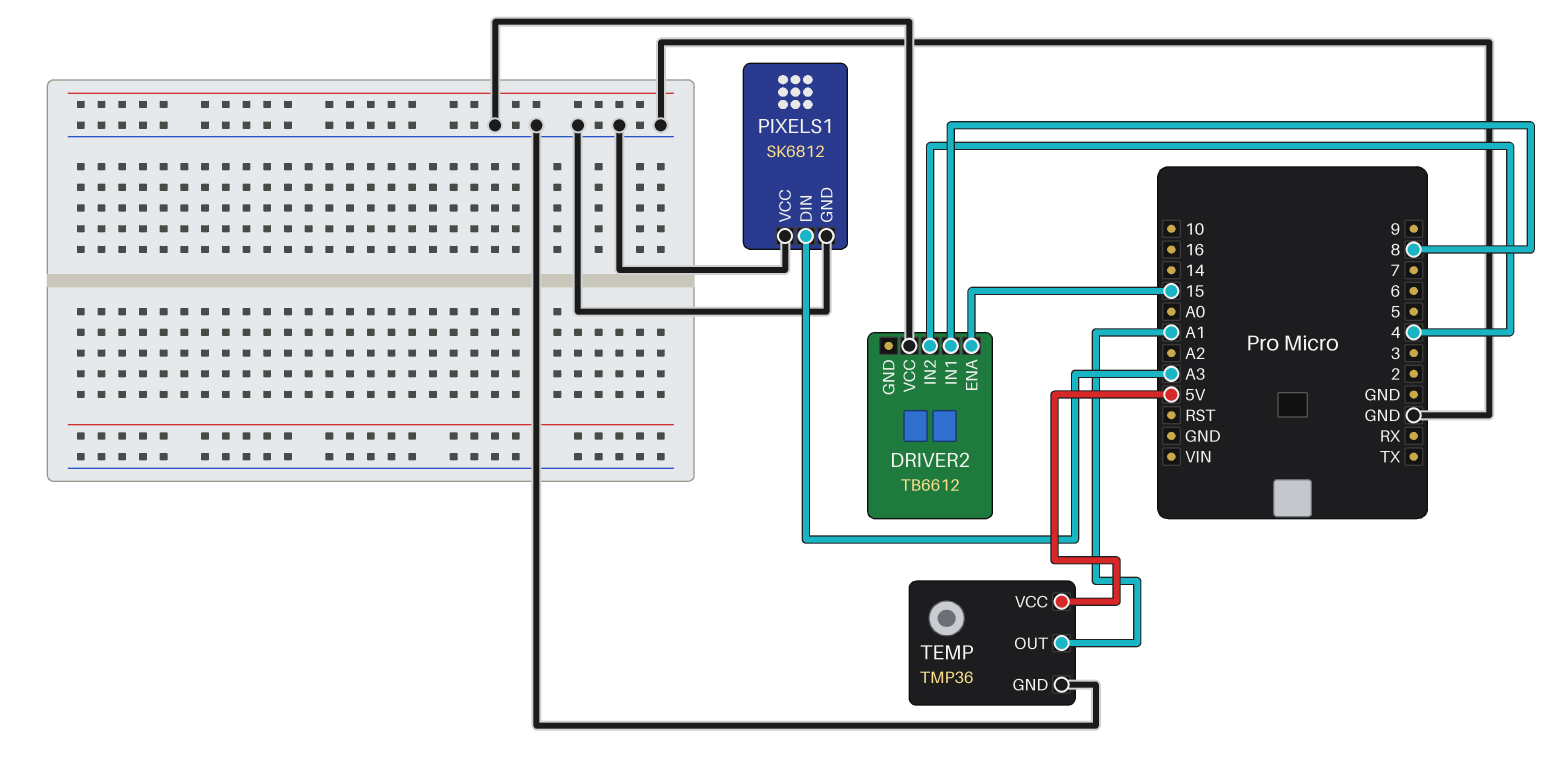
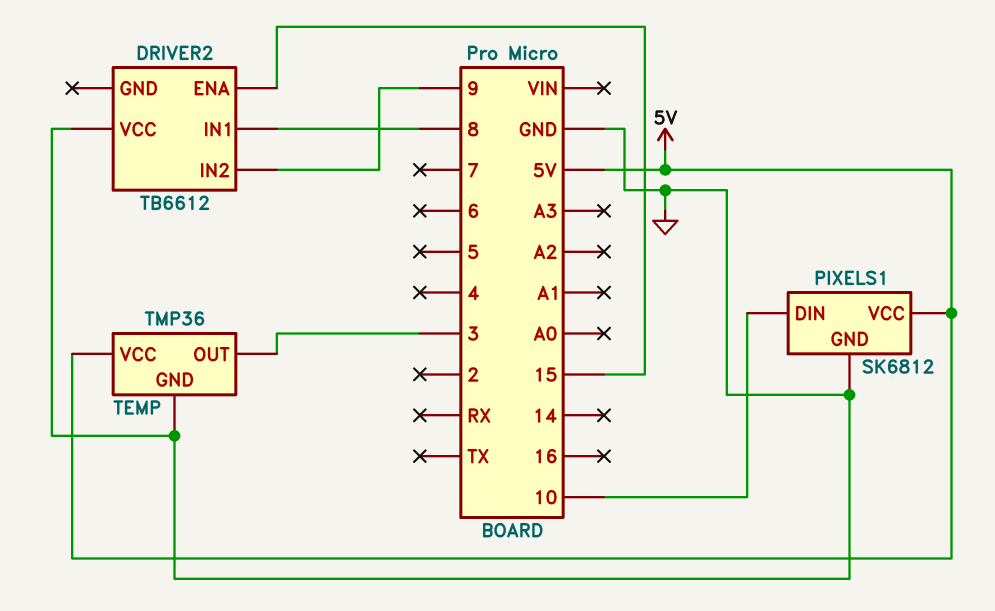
DRIVER2 pin IN2: 4 -> 9
PIXELS1 pin DIN: A3 -> 10
PIXELS1 pin VCC: GND -> 5V
TEMP pin OUT: A1 -> 3

